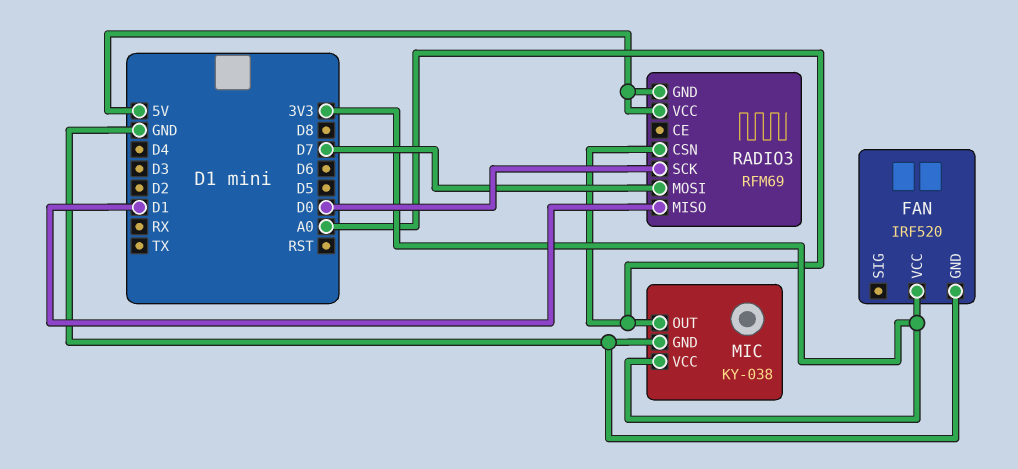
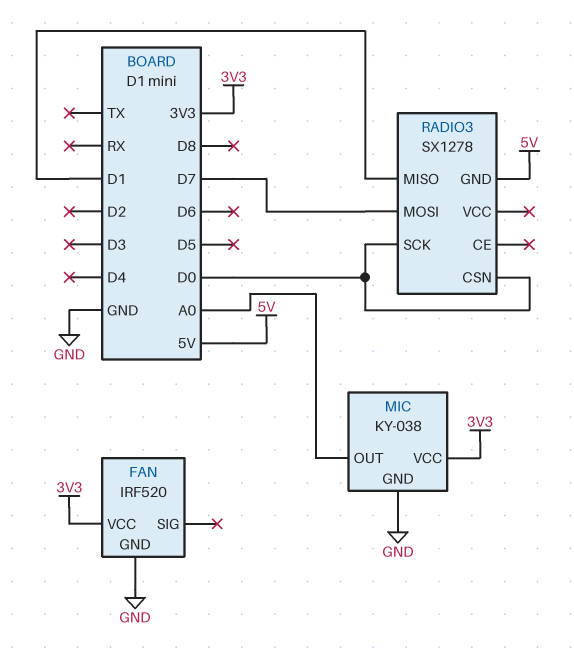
RADIO3: RFM69 -> SX1278
RADIO3 pin CSN: A0 -> D0
RADIO3 pin VCC: 5V -> none

